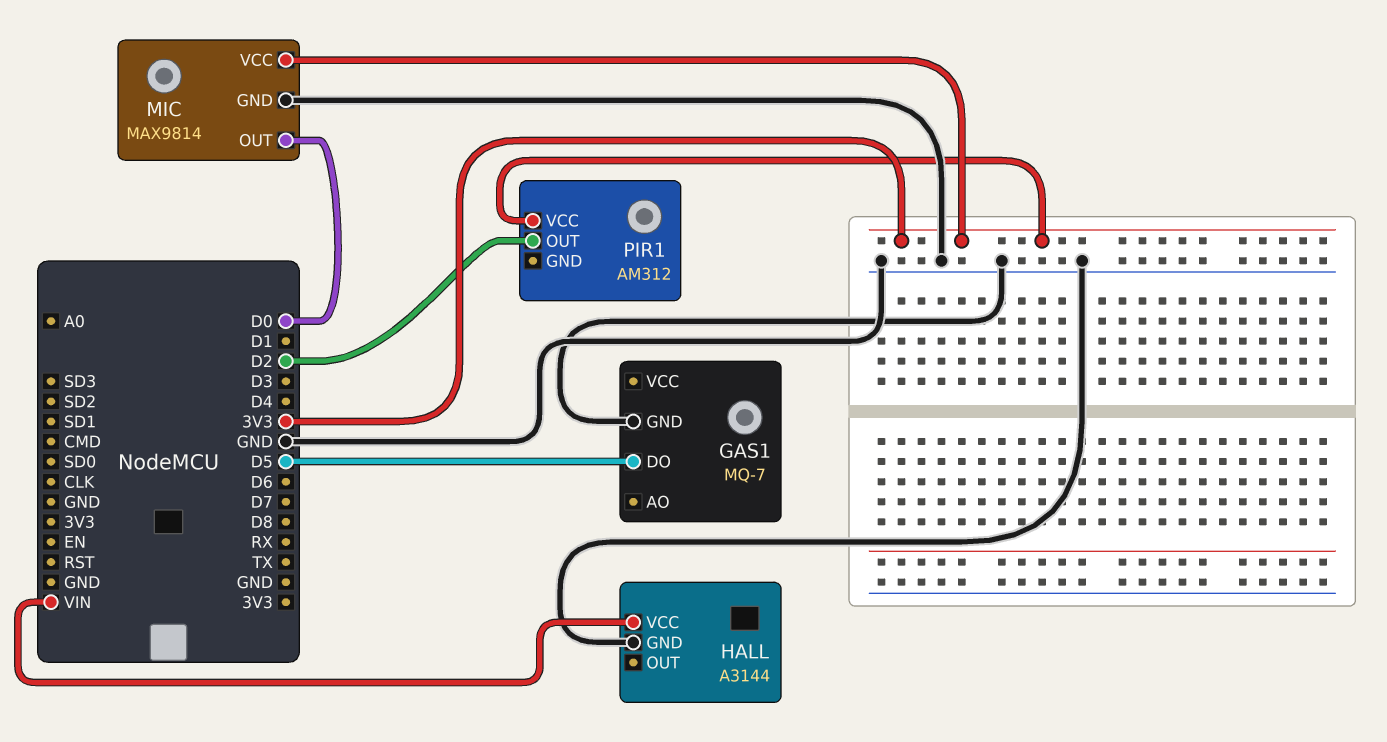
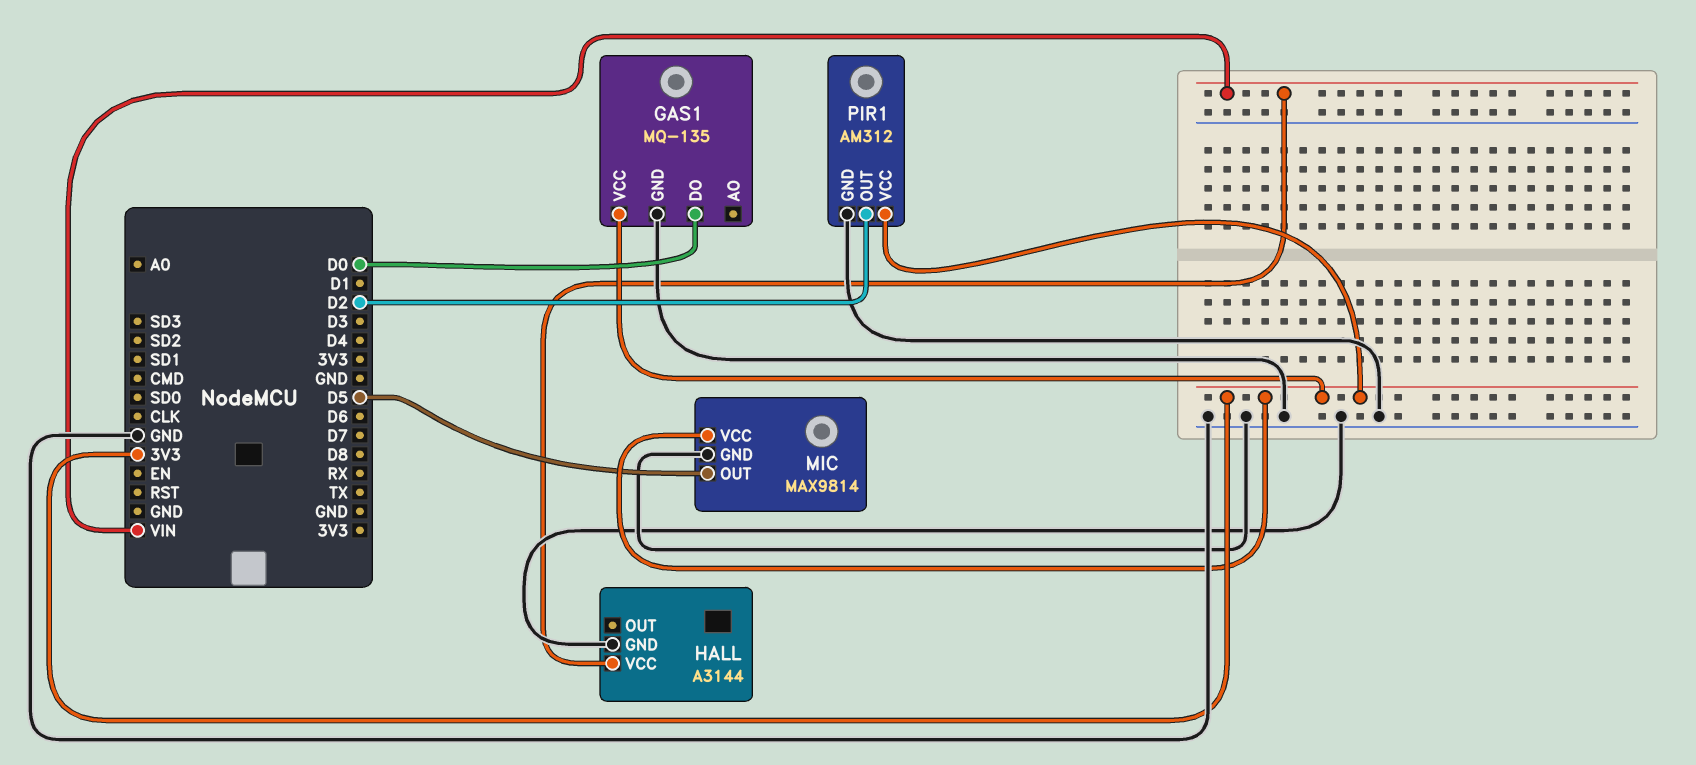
GAS1: MQ-7 -> MQ-135
GAS1 pin DO: D5 -> D0
GAS1 pin VCC: none -> 3V3
MIC pin OUT: D0 -> D5
PIR1 pin GND: none -> GND

